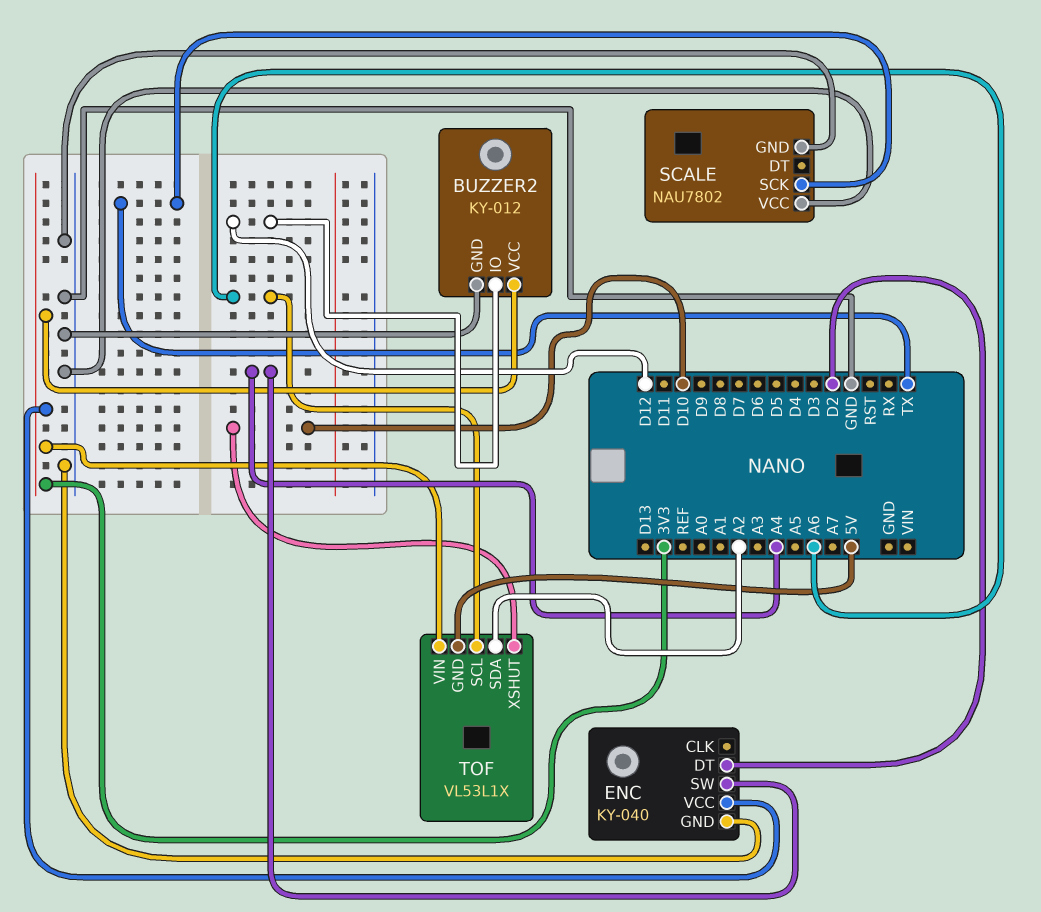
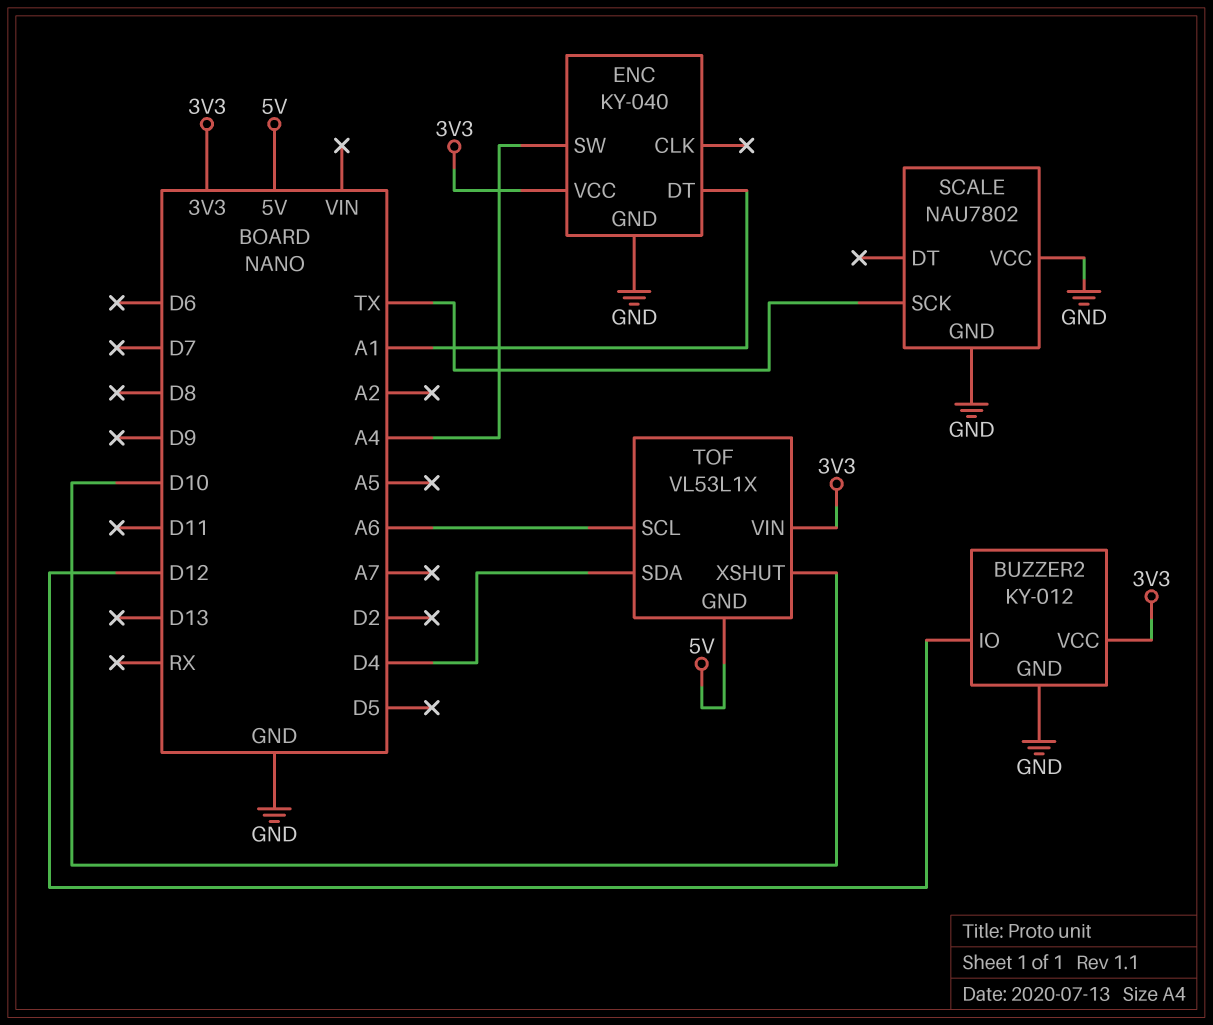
ENC pin DT: D2 -> A1
TOF pin SDA: A2 -> D4

